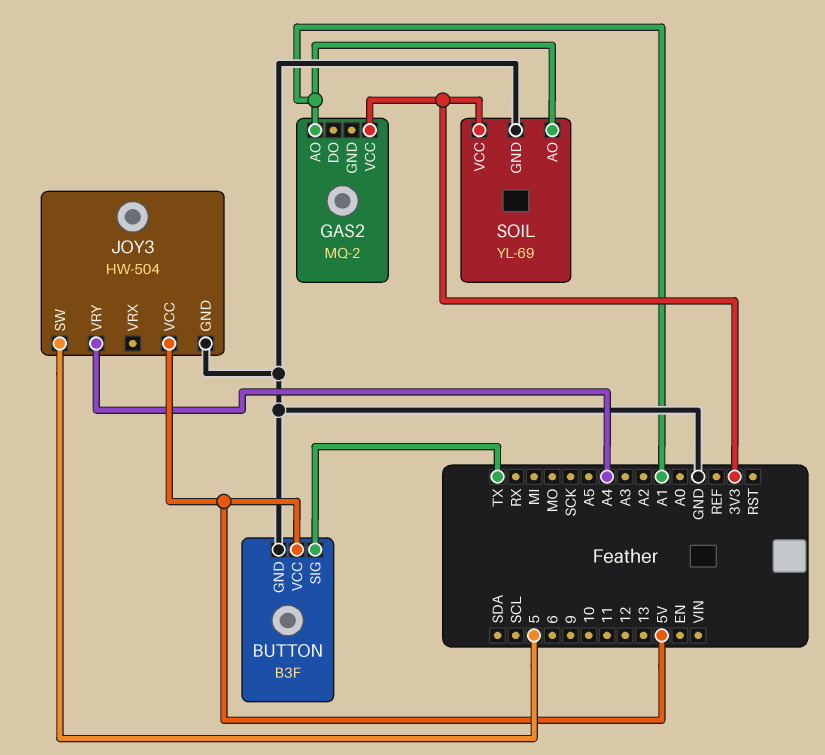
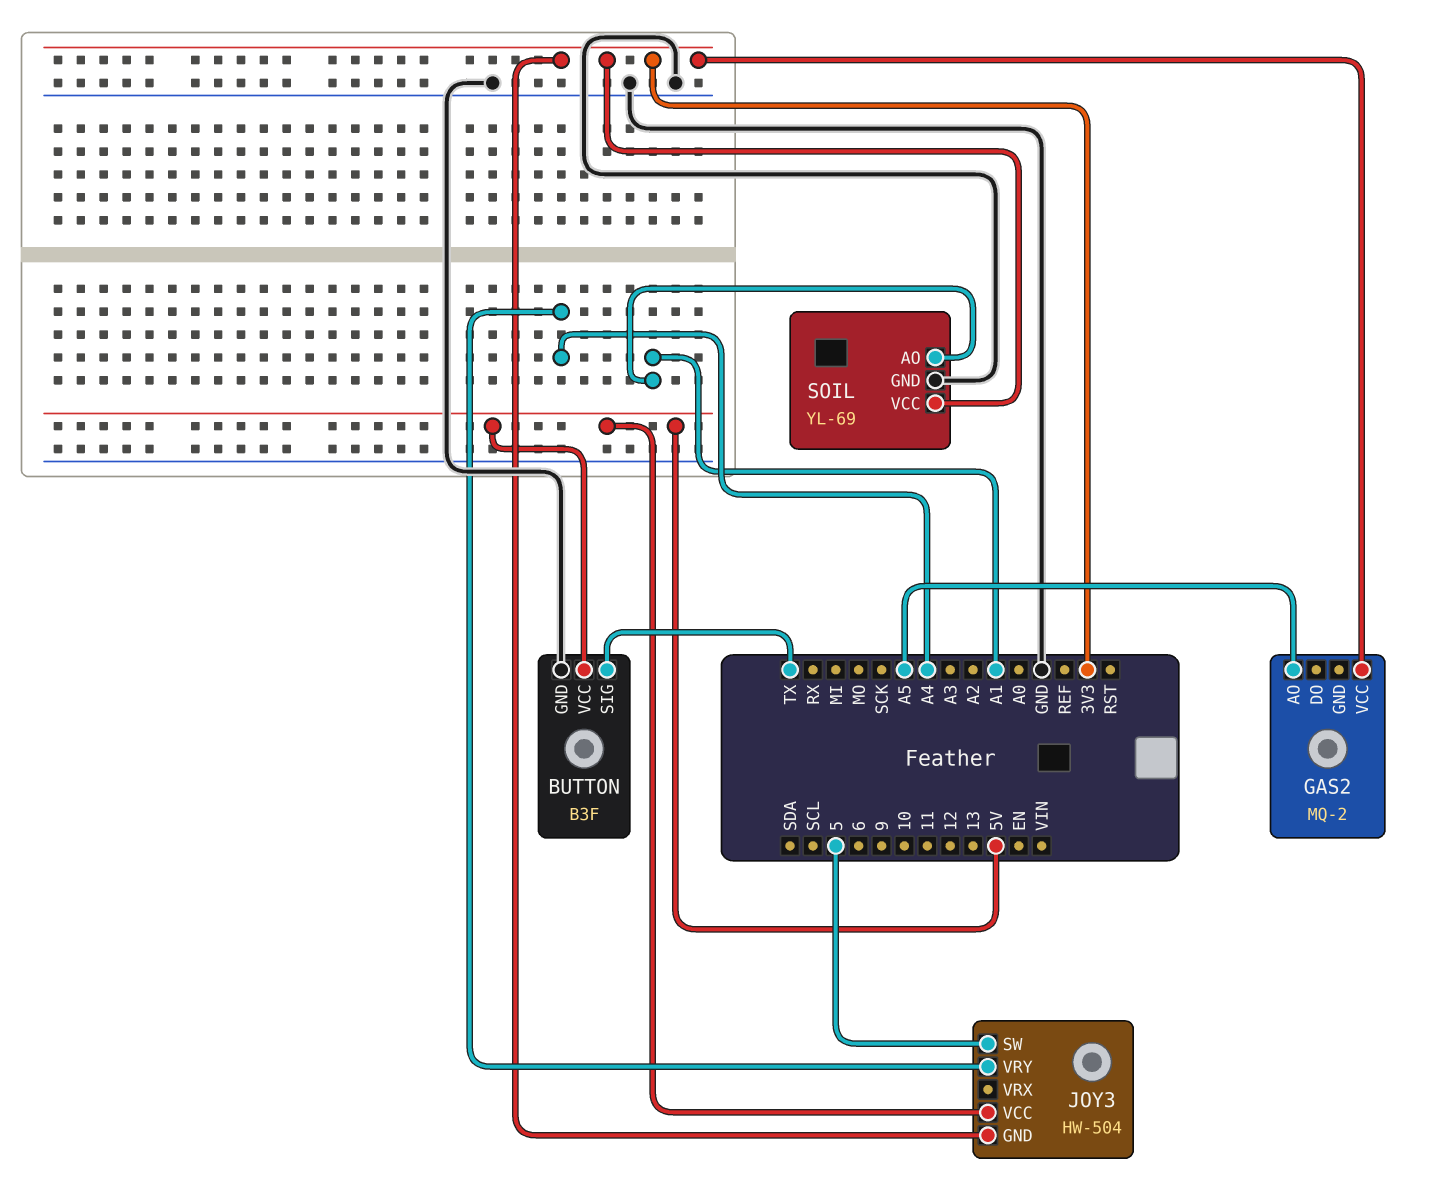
GAS2 pin AO: A1 -> A5
JOY3 pin GND: GND -> 3V3

